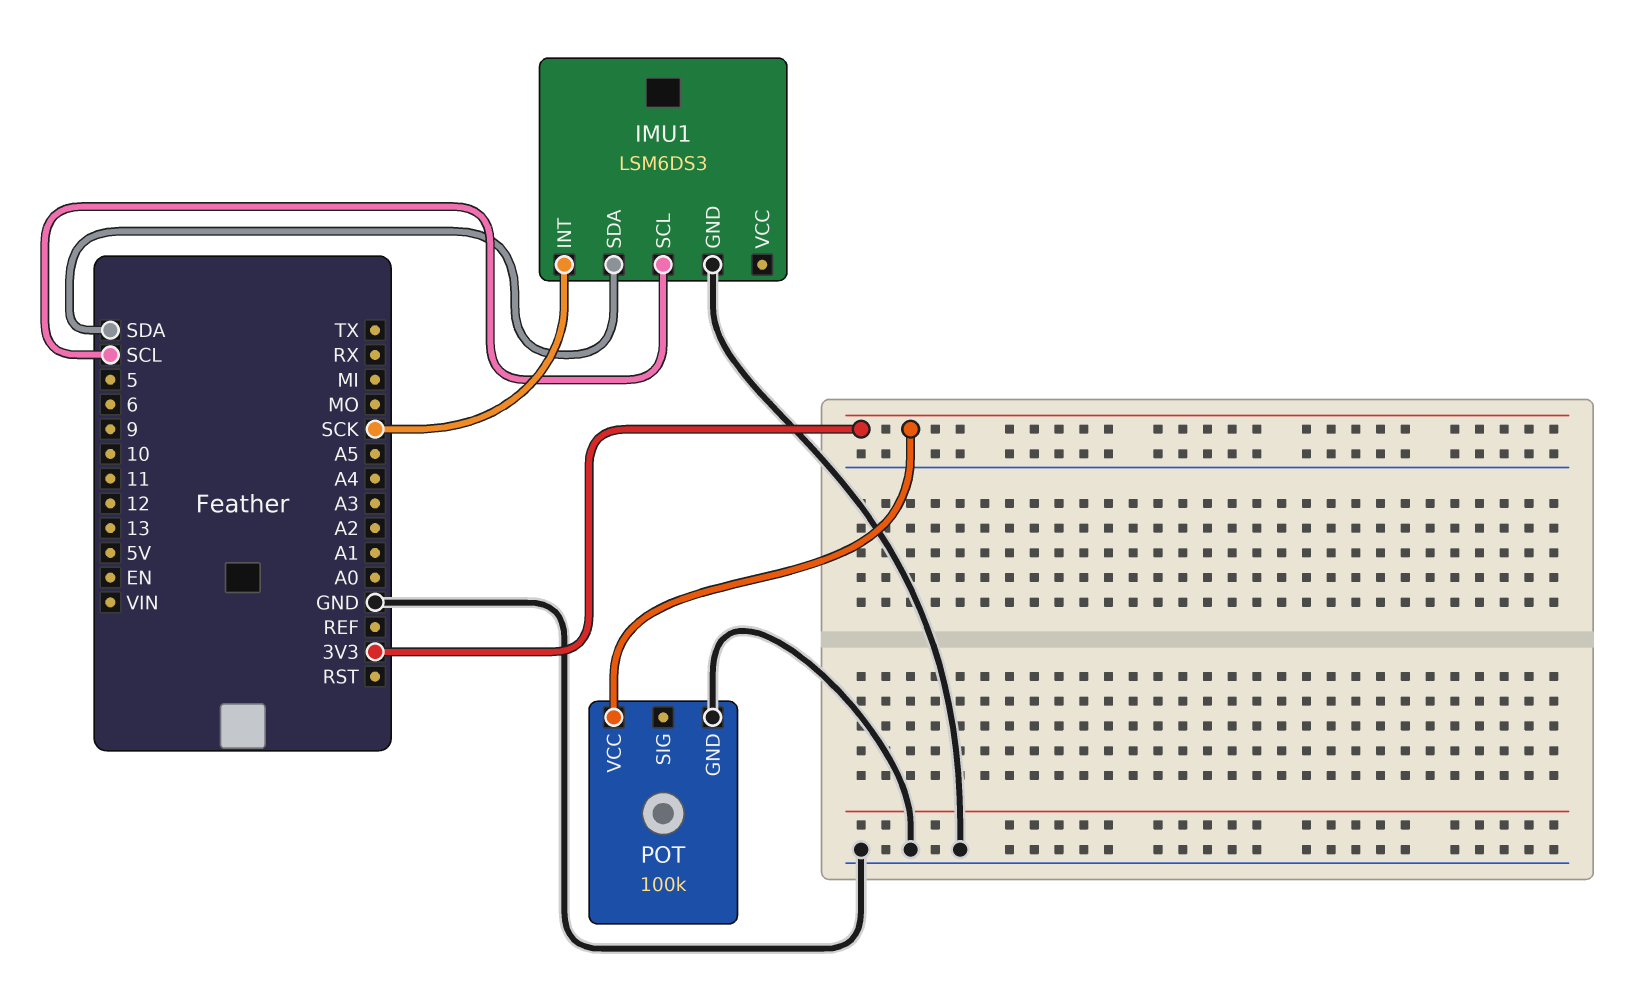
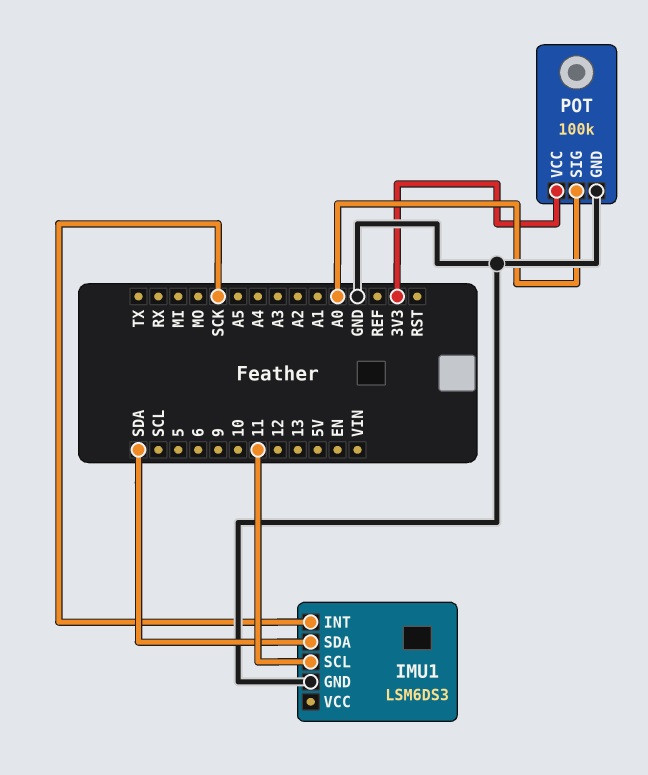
IMU1 pin SCL: SCL -> 11
POT pin SIG: none -> A0

